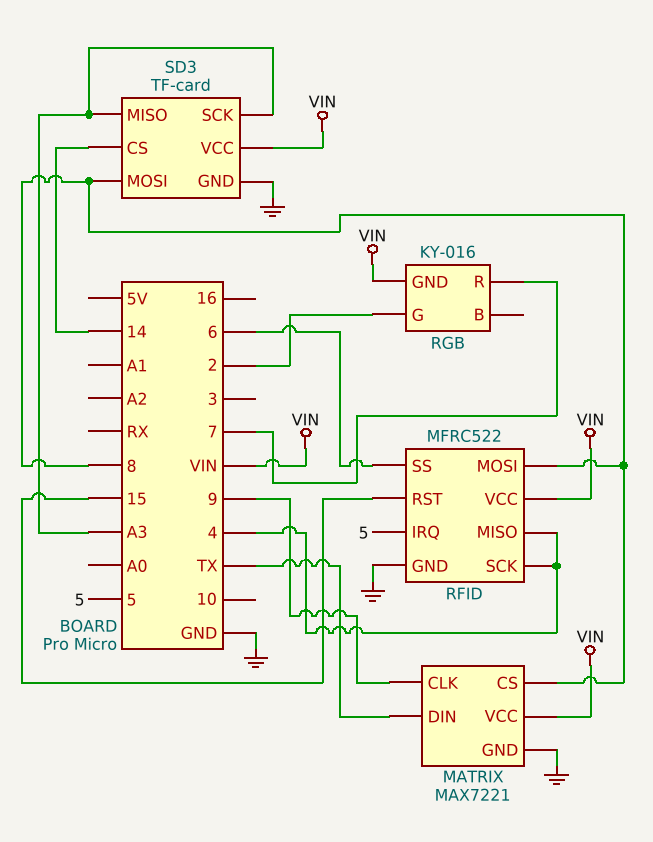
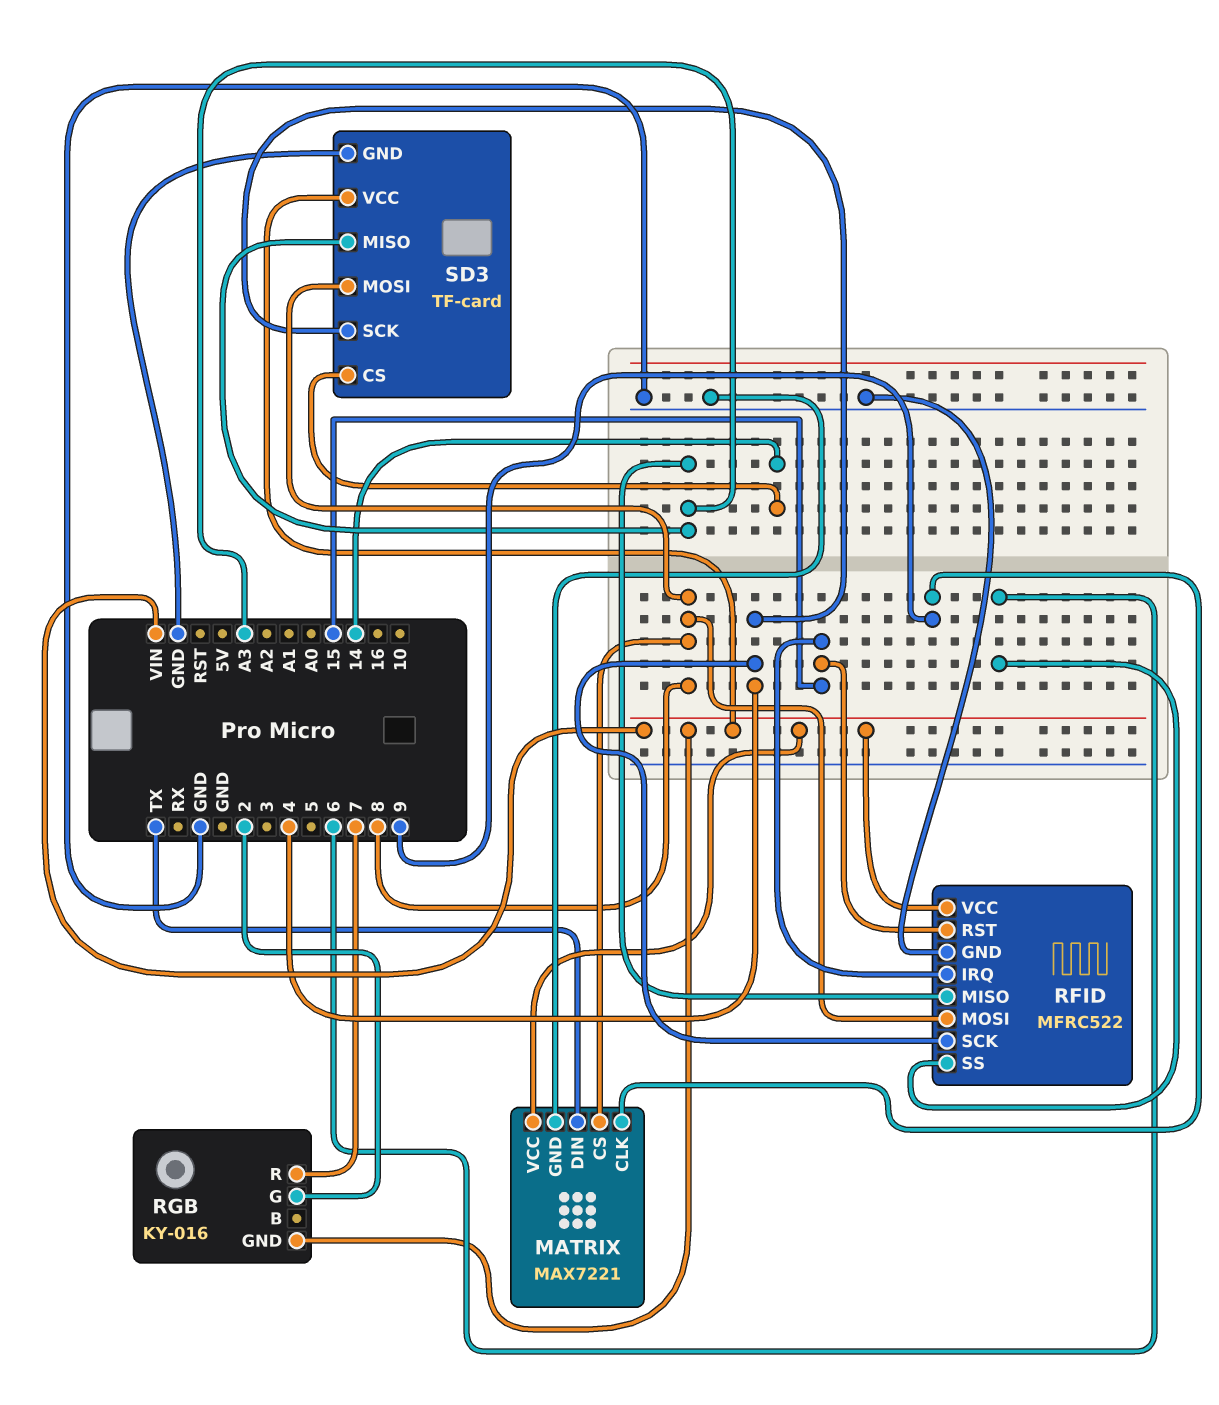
RFID pin IRQ: 5 -> 15
RFID pin MISO: 4 -> A3
SD3 pin SCK: A3 -> 4

